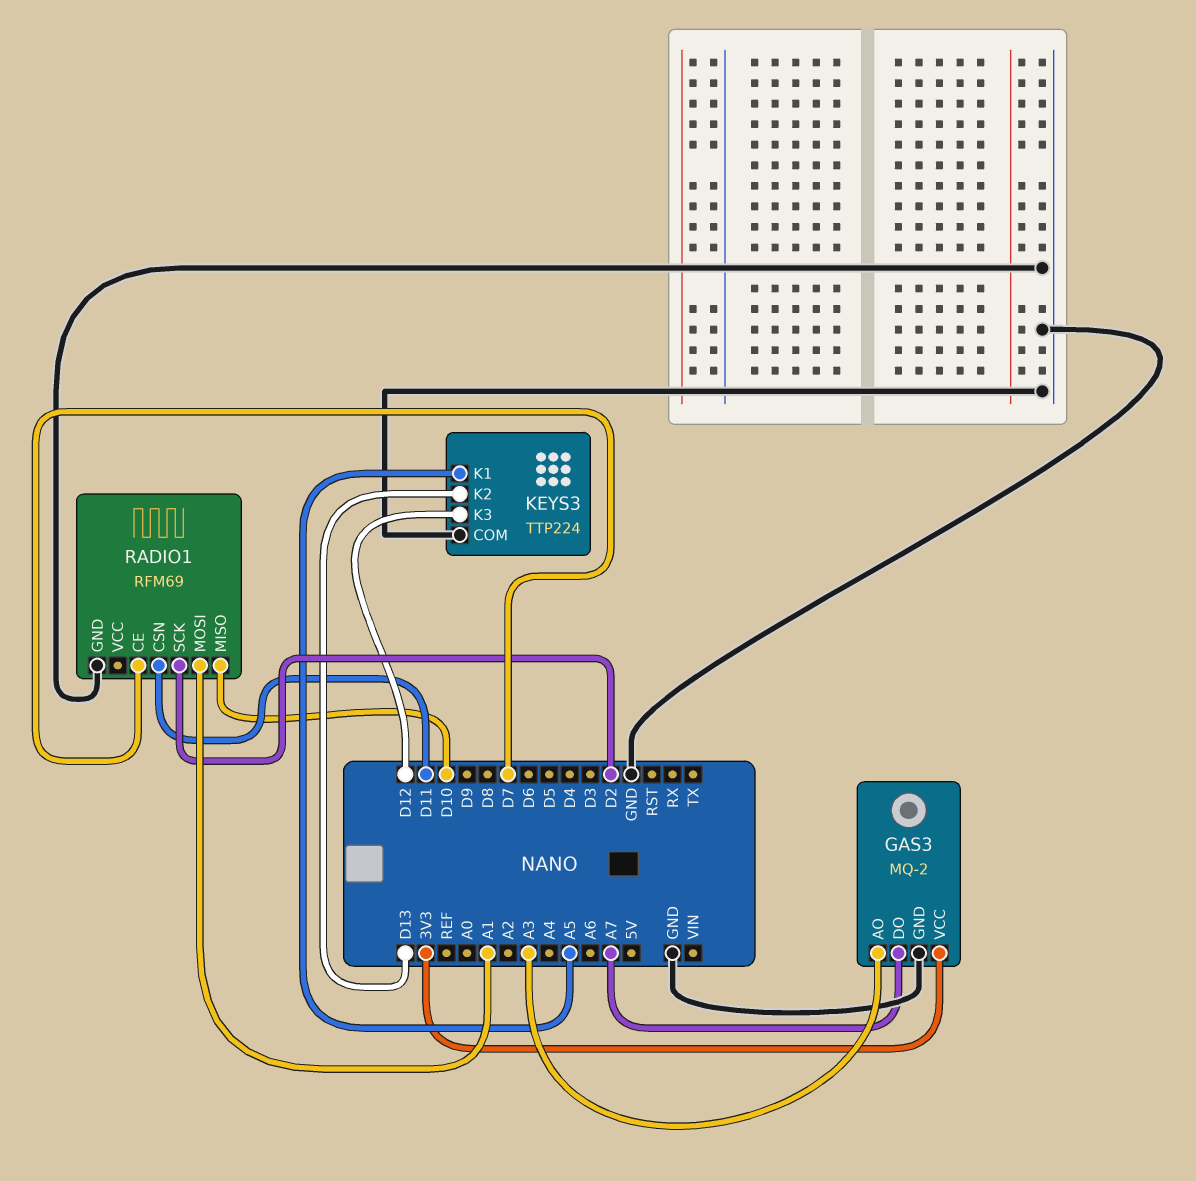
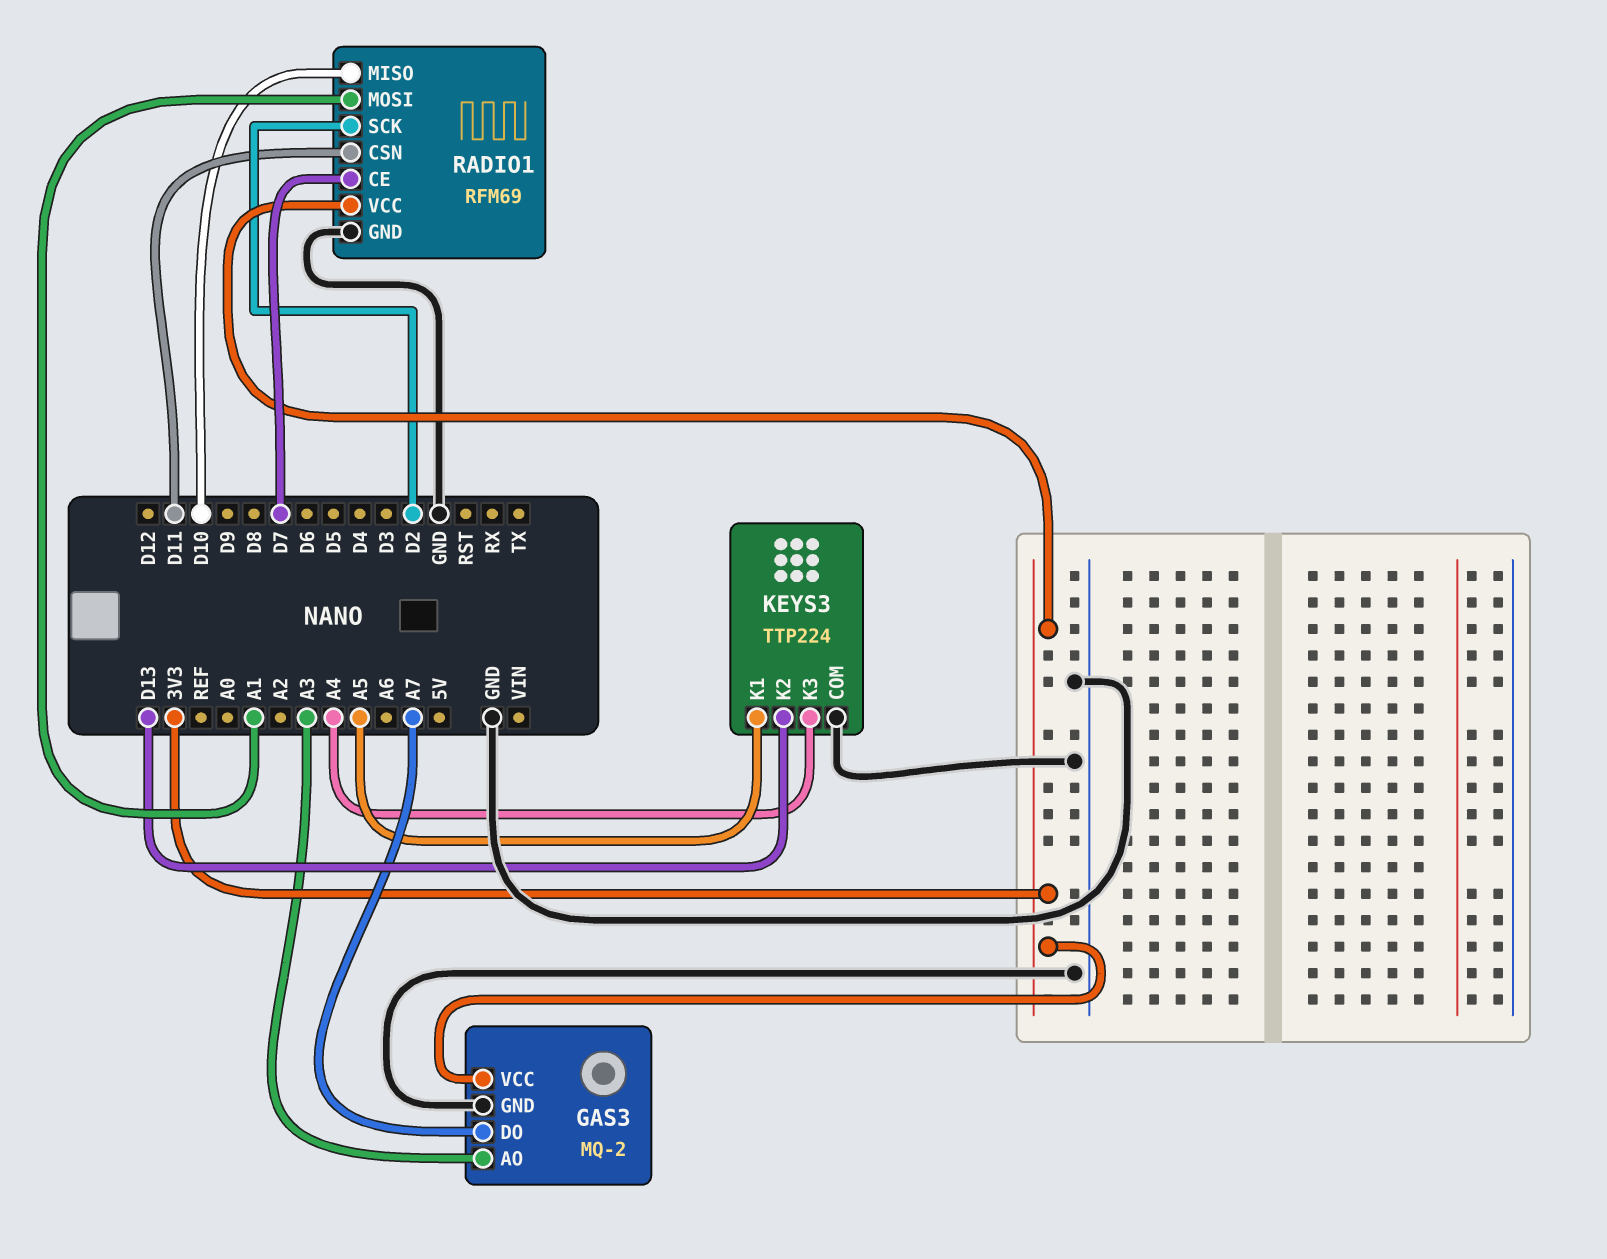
KEYS3 pin K3: D12 -> A4
RADIO1 pin VCC: none -> 3V3

